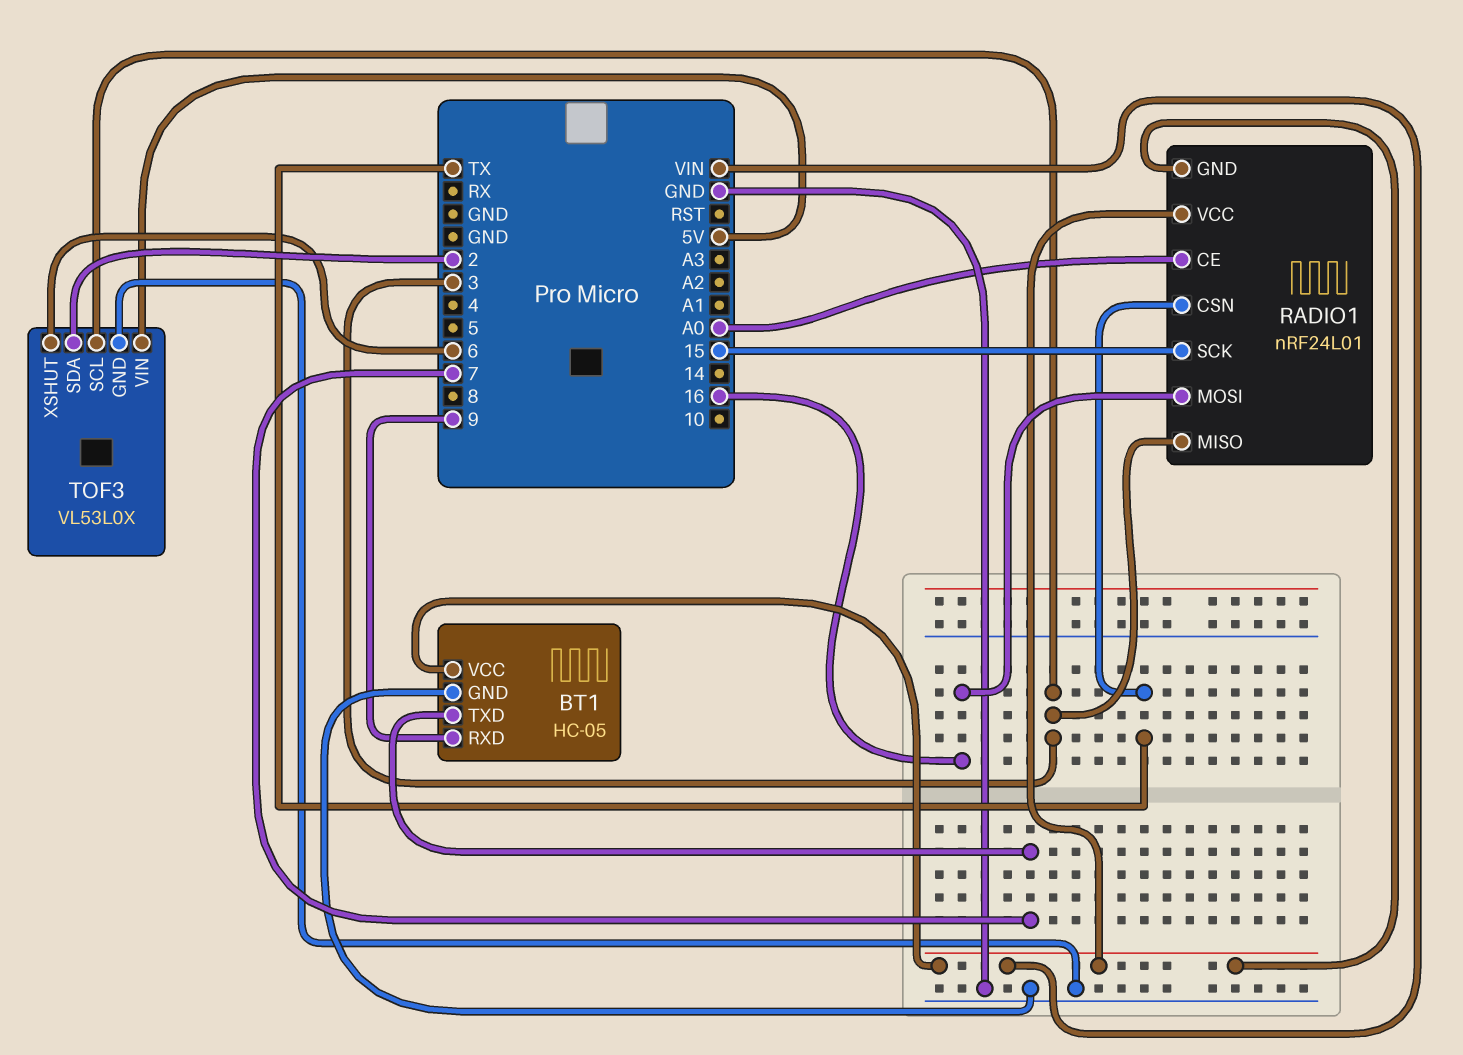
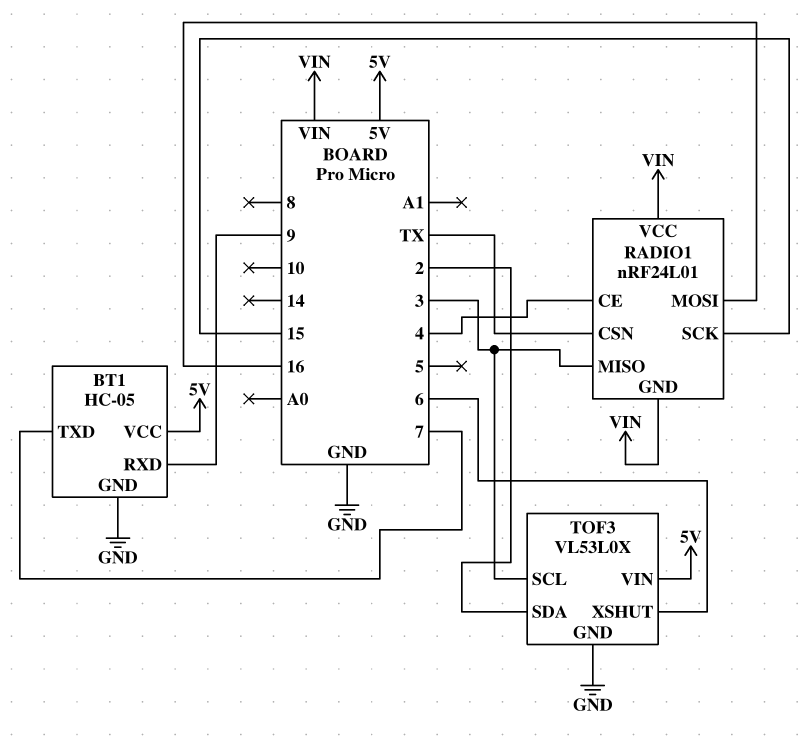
BT1 pin VCC: VIN -> 5V
RADIO1 pin CE: A0 -> 4

